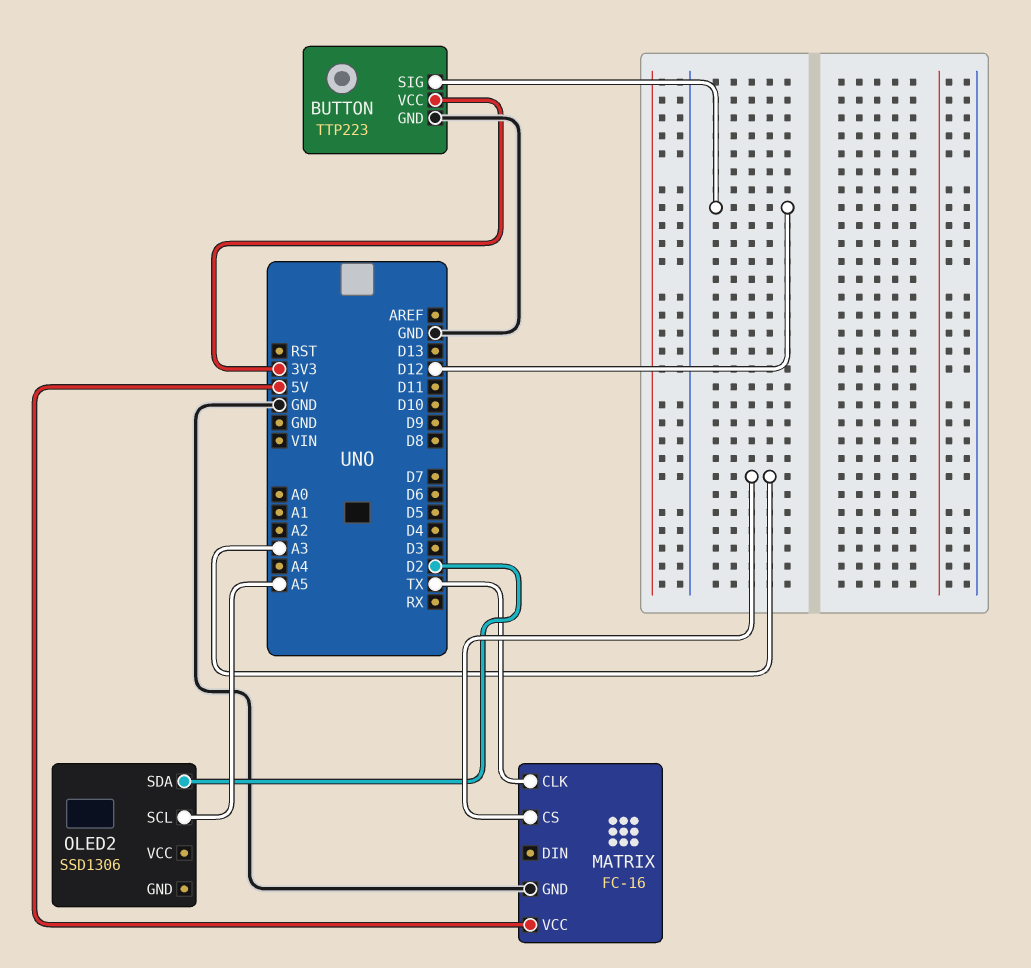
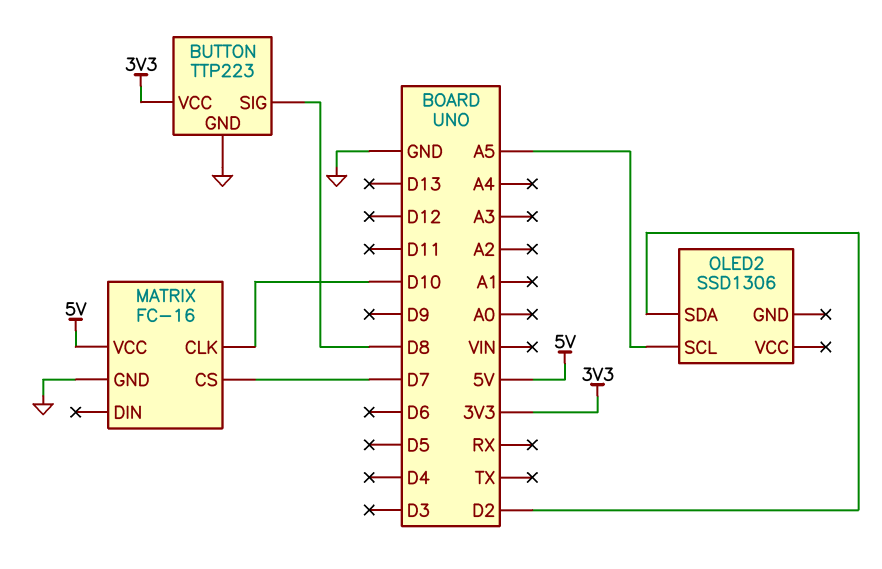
BUTTON pin SIG: D12 -> D8
MATRIX pin CLK: TX -> D10
MATRIX pin CS: A3 -> D7

